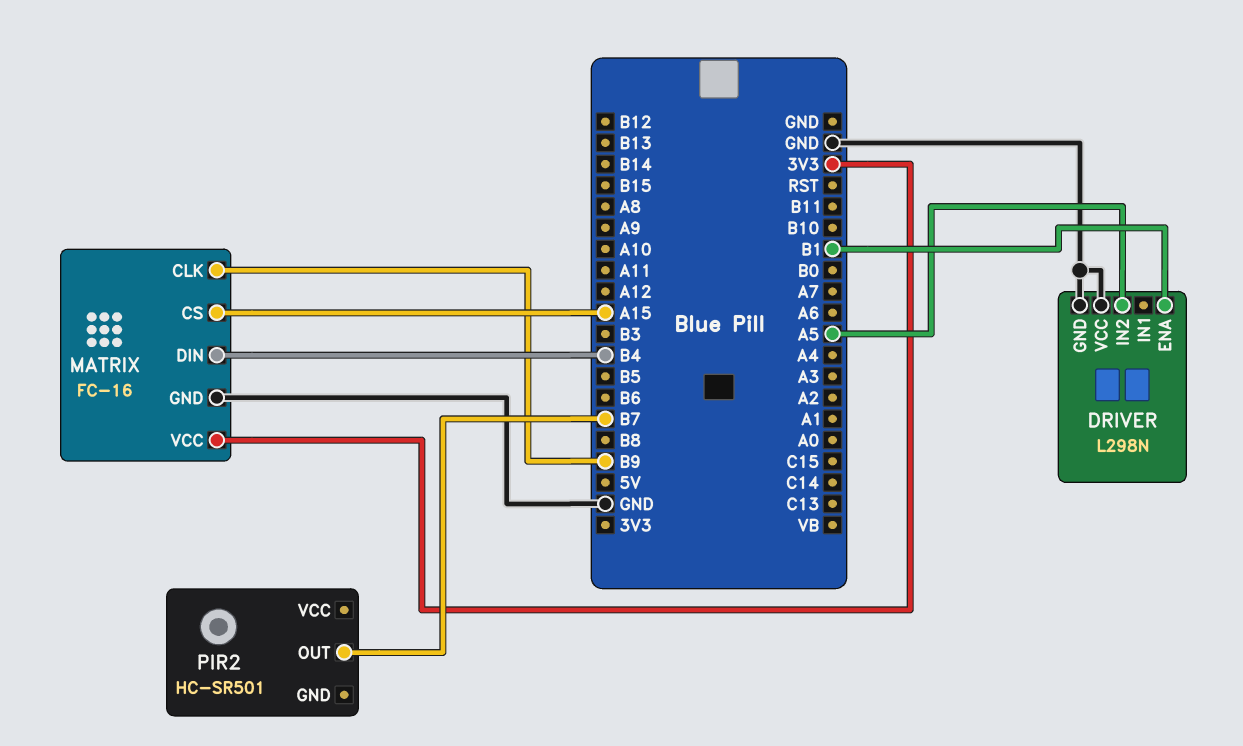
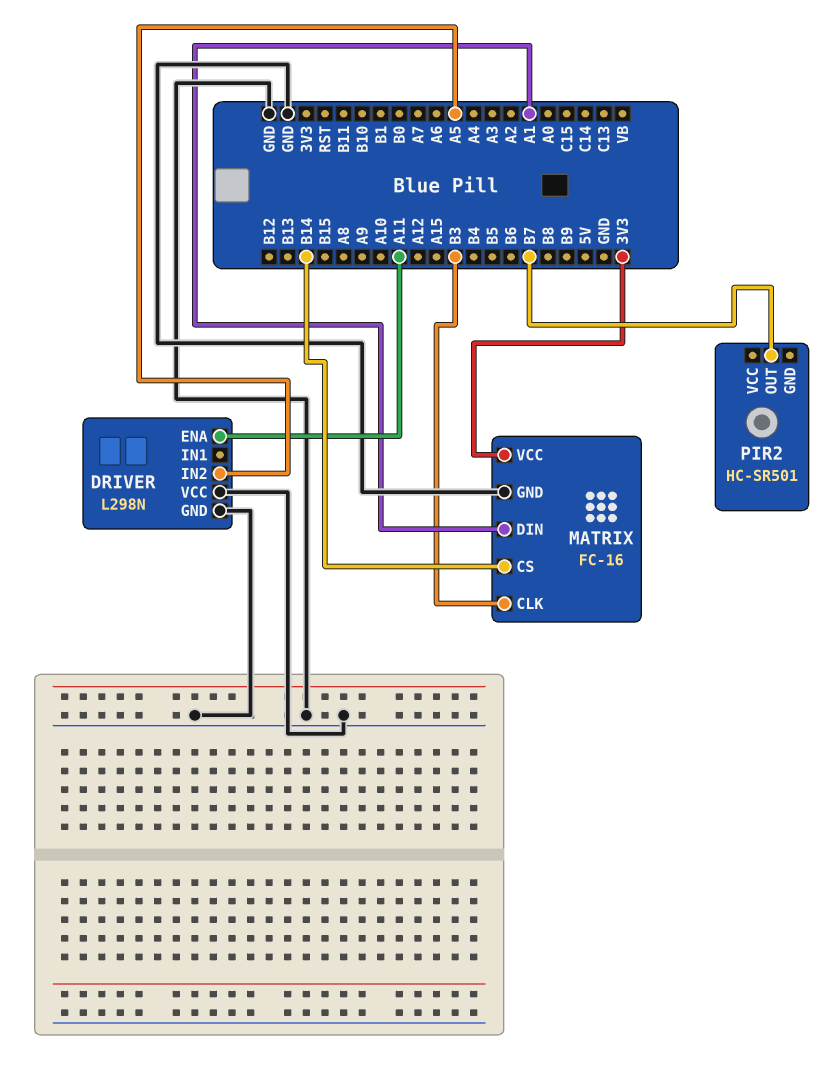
DRIVER pin ENA: B1 -> A11
MATRIX pin CLK: B9 -> B3
MATRIX pin CS: A15 -> B14
MATRIX pin DIN: B4 -> A1

